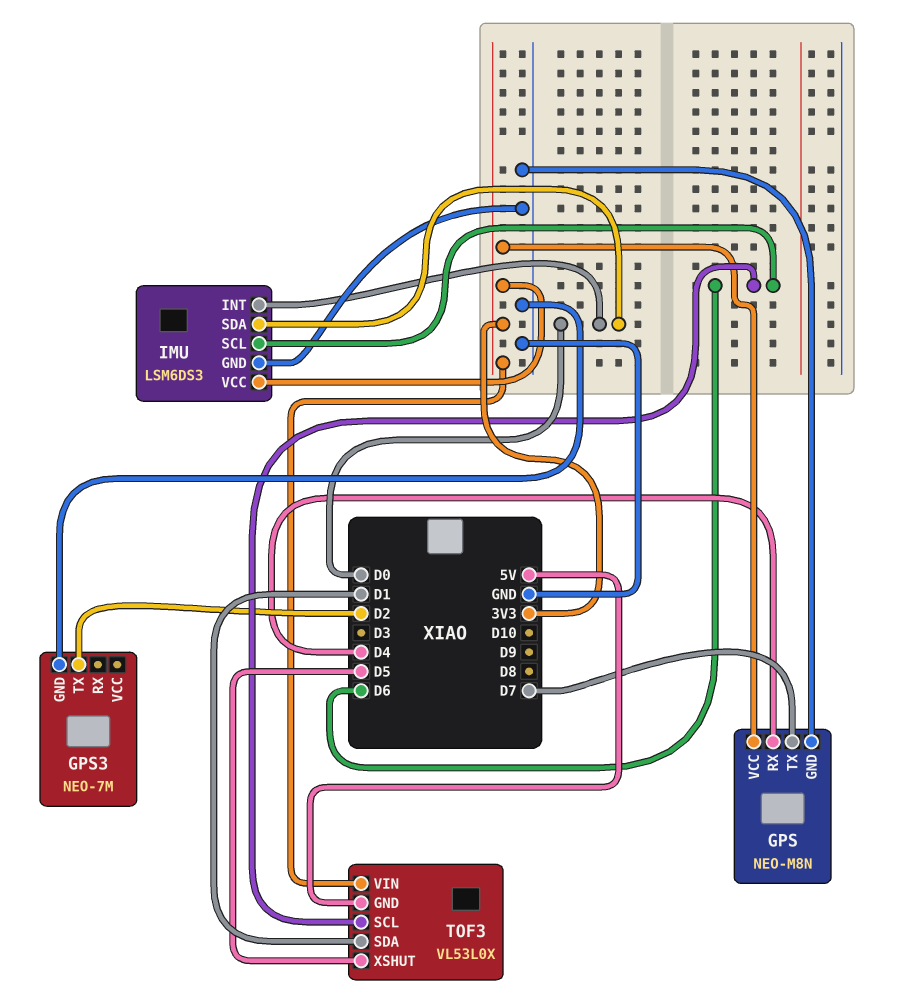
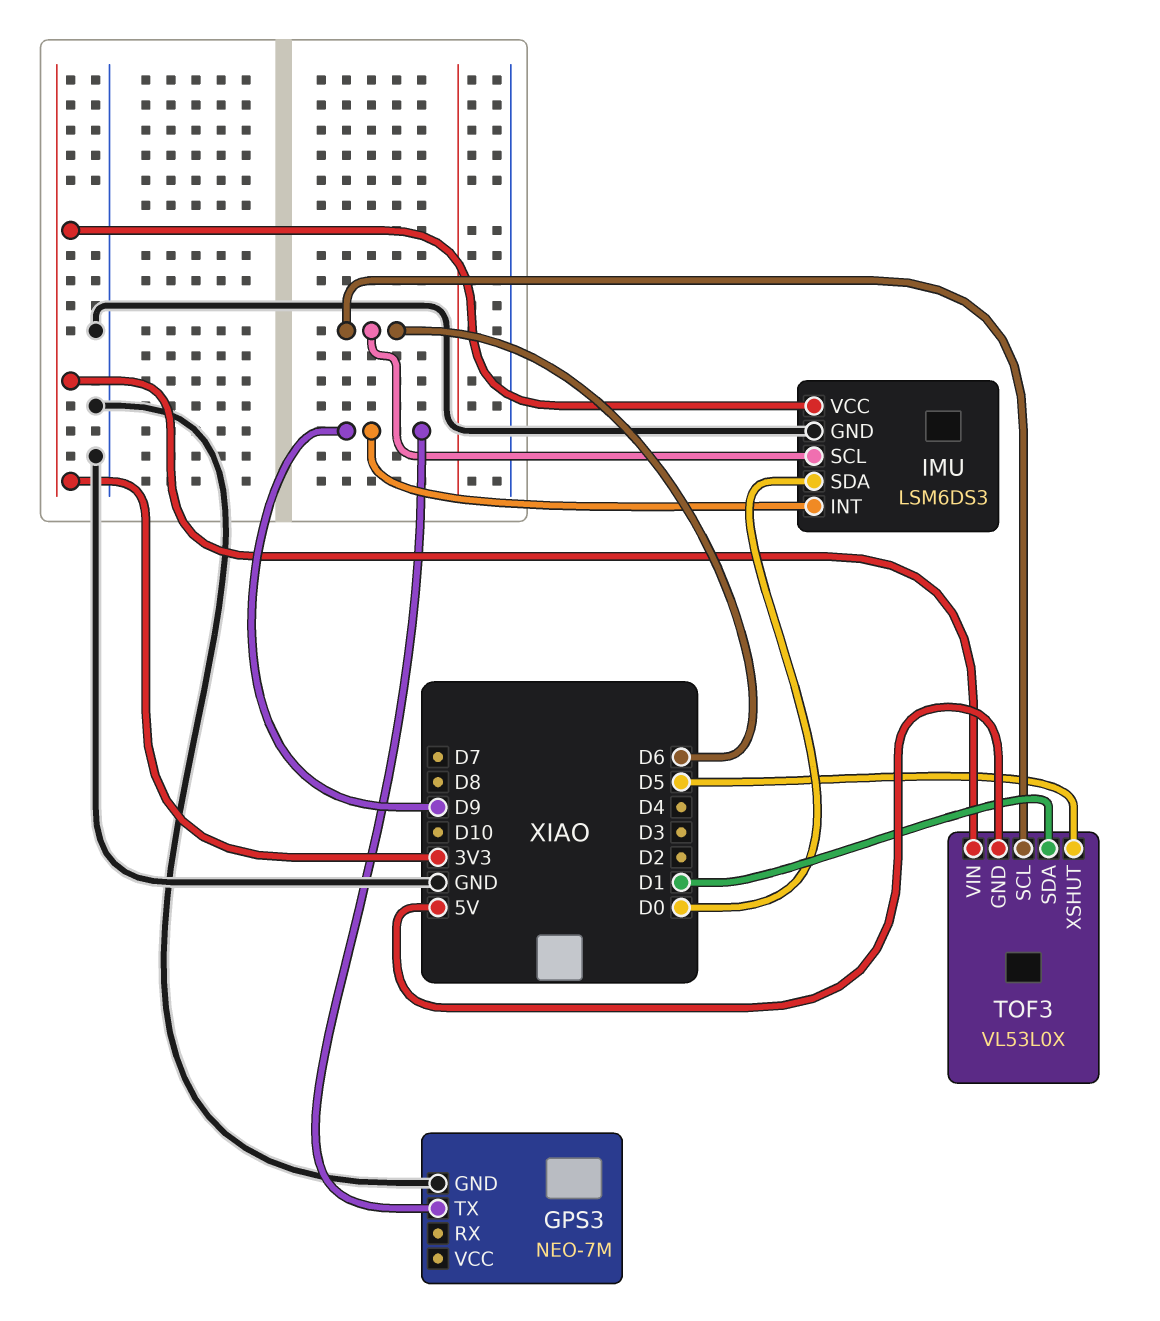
GPS: NEO-M8N -> none
GPS pin GND: GND -> none
GPS pin RX: D4 -> none
GPS pin TX: D7 -> none
GPS pin VCC: 3V3 -> none
GPS3 pin TX: D2 -> D9
IMU pin INT: D0 -> D9

